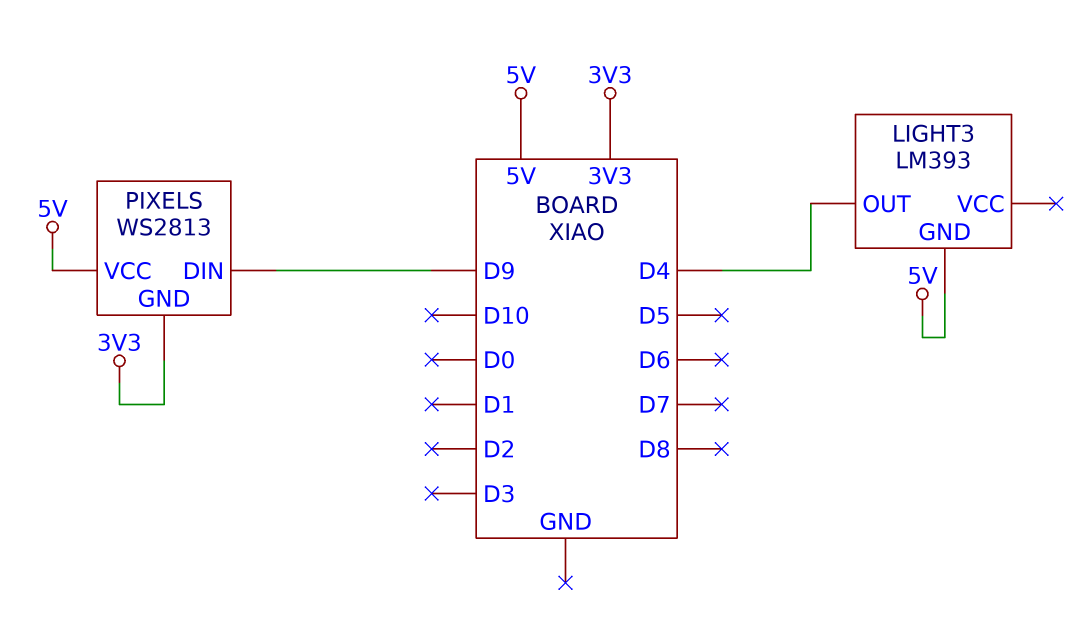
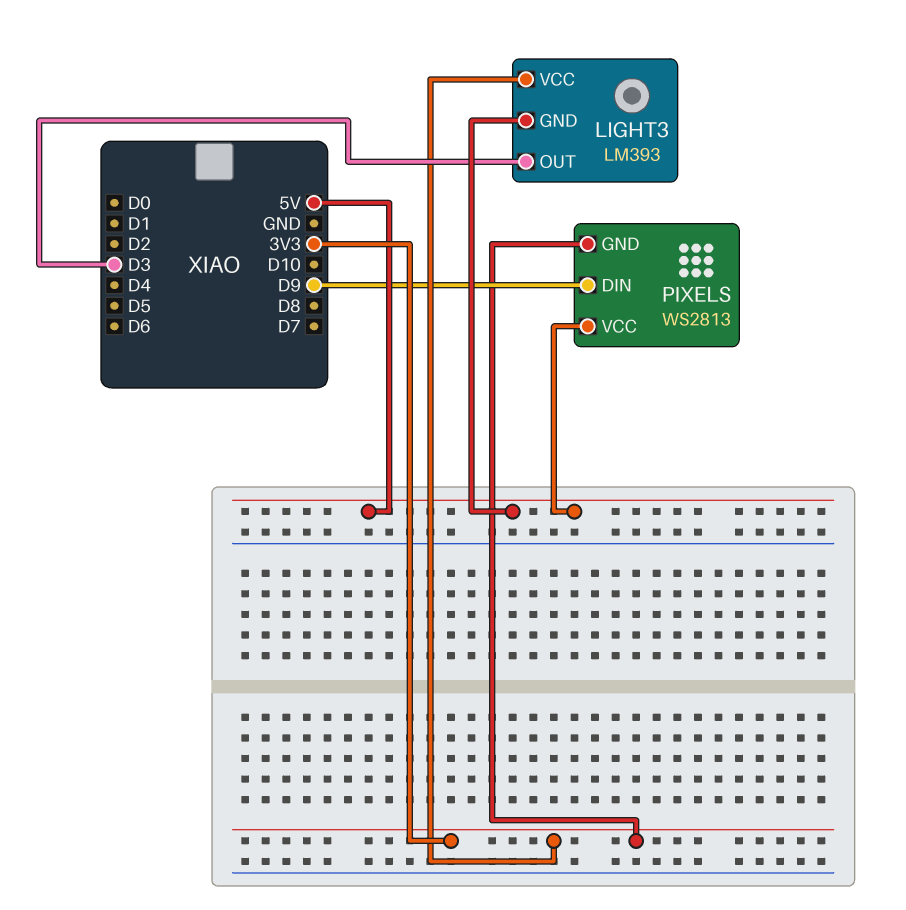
LIGHT3 pin OUT: D4 -> D3
LIGHT3 pin VCC: none -> 3V3

